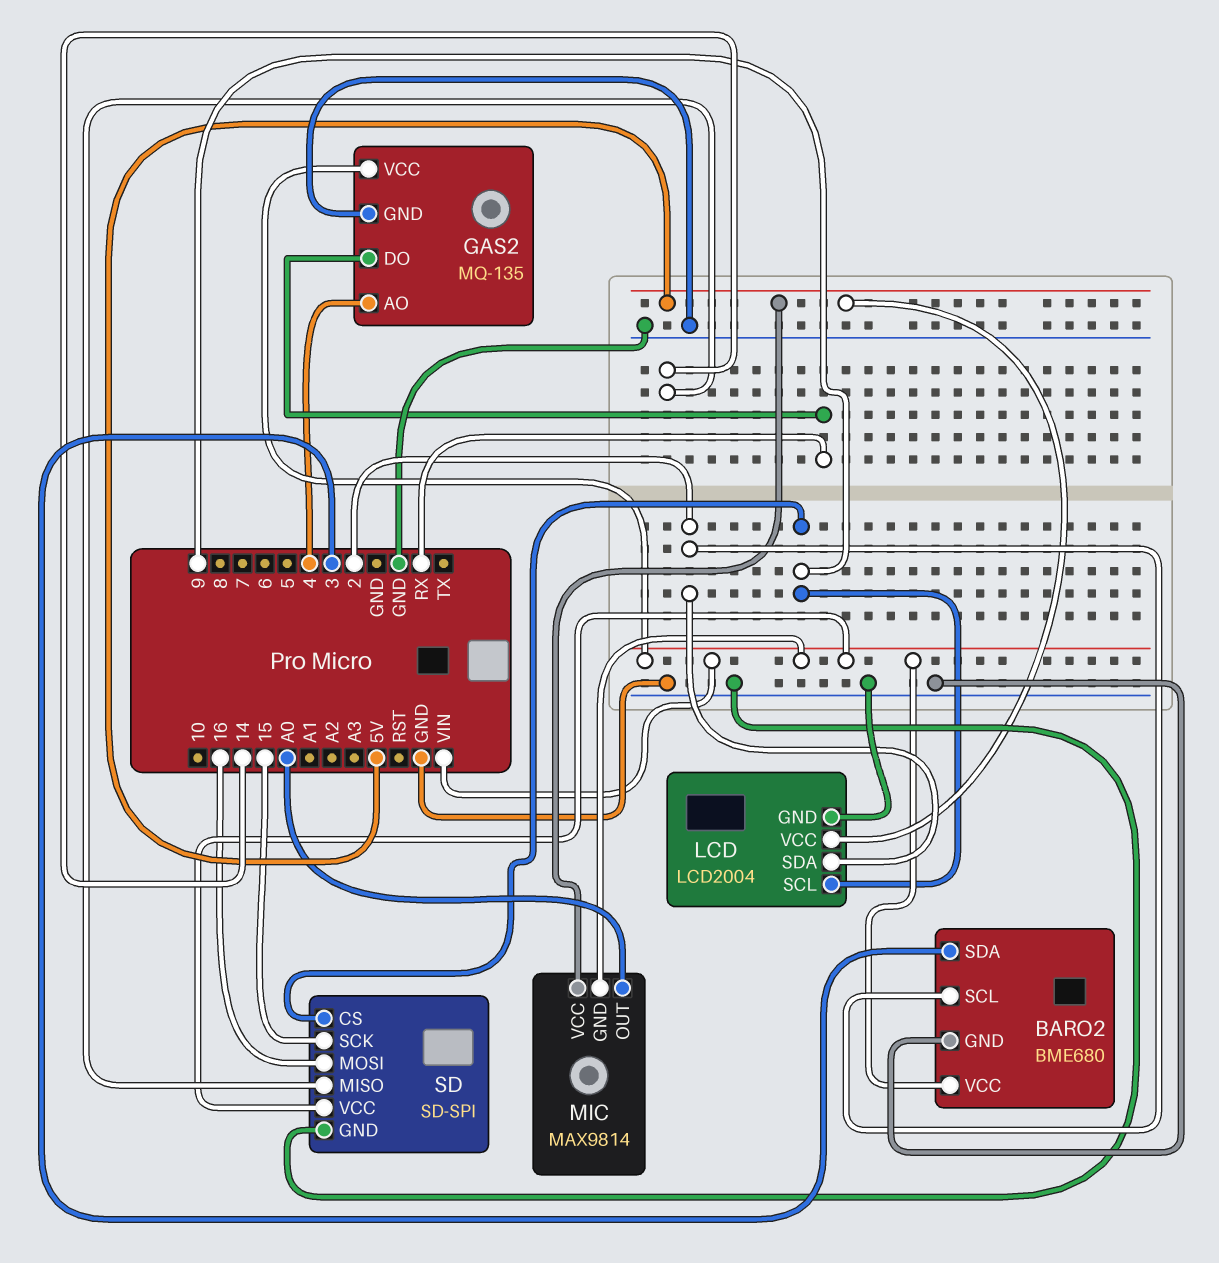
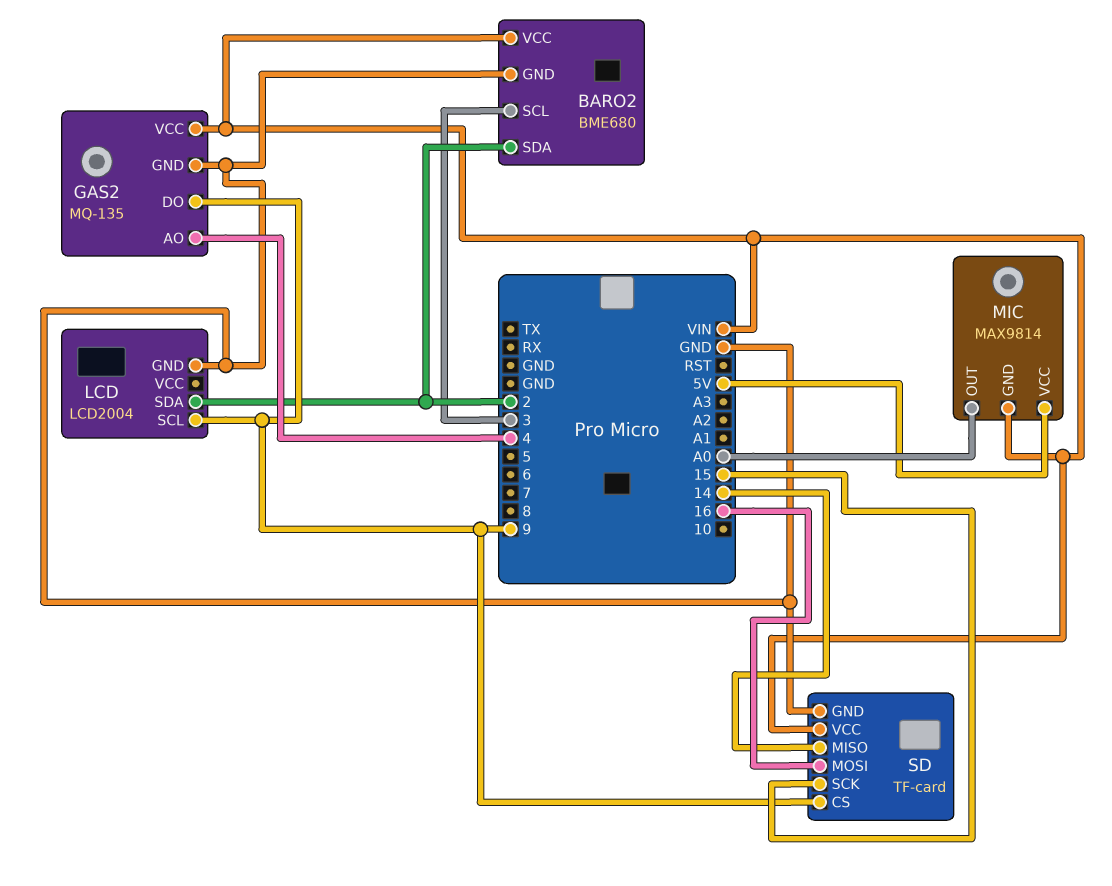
BARO2 pin SCL: 2 -> 3
BARO2 pin SDA: 3 -> 2
GAS2 pin DO: RX -> 9
LCD pin VCC: 5V -> none
SD: SD-SPI -> TF-card

